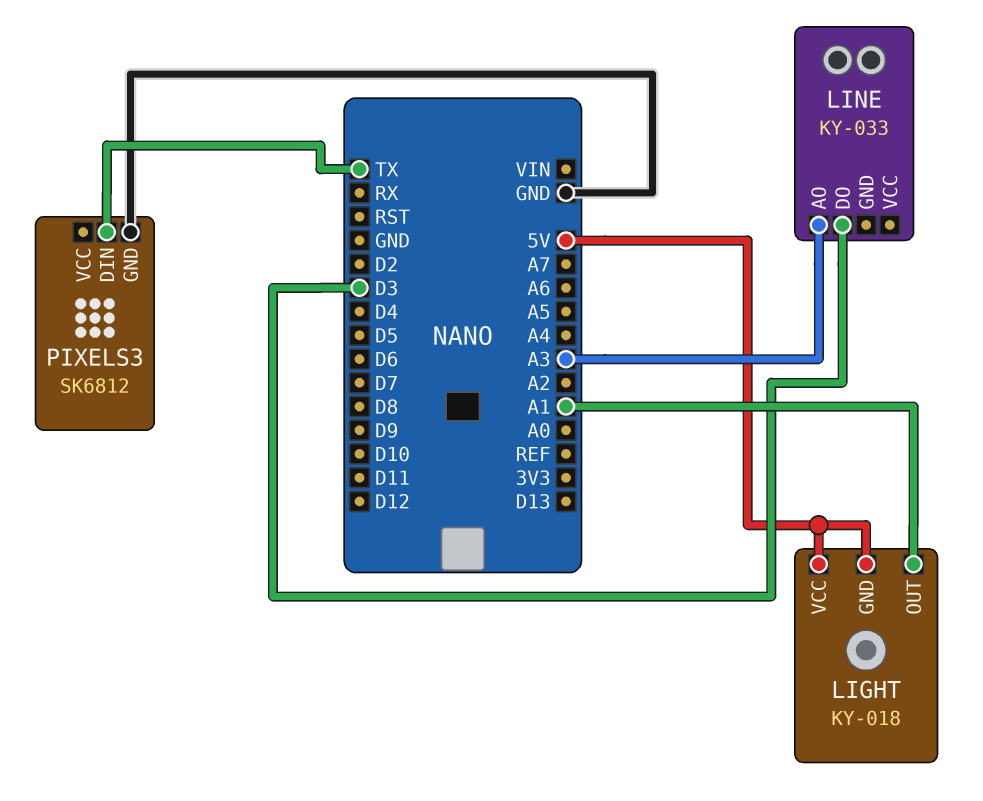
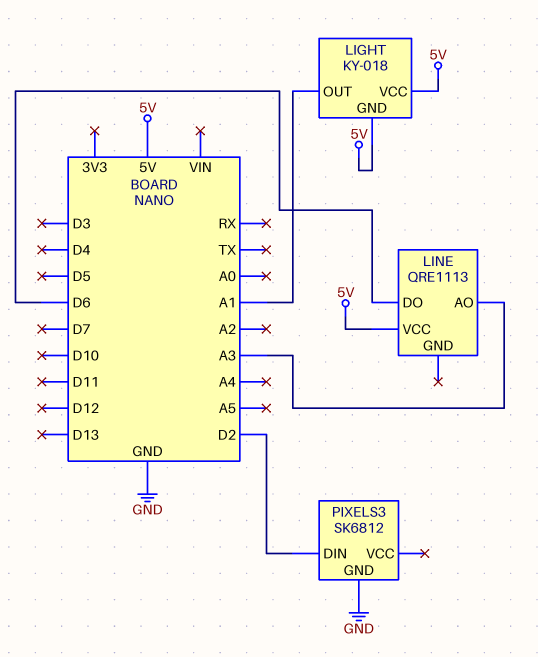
LINE: KY-033 -> QRE1113
LINE pin DO: D3 -> D6
LINE pin VCC: none -> 5V
PIXELS3 pin DIN: TX -> D2

